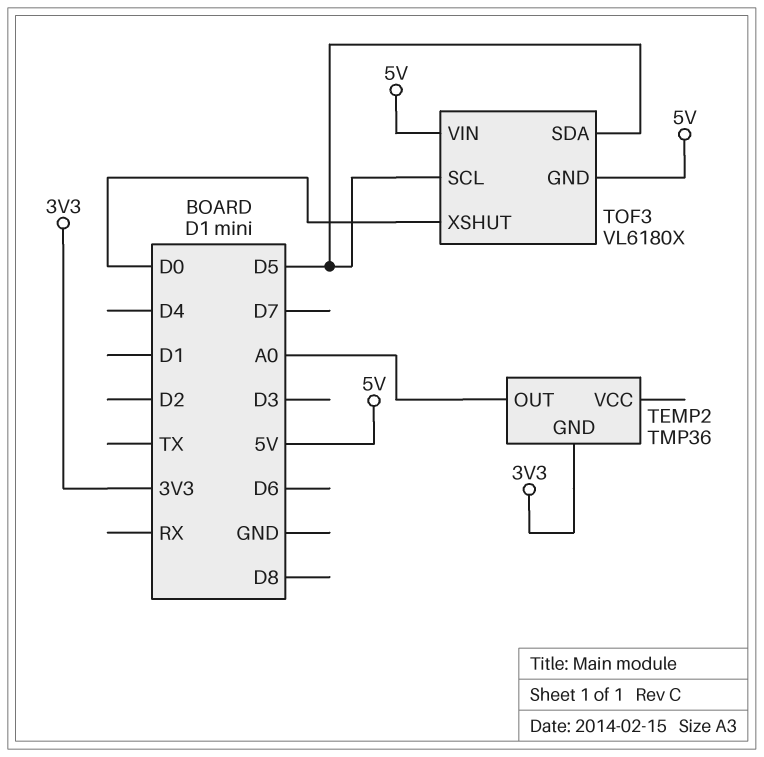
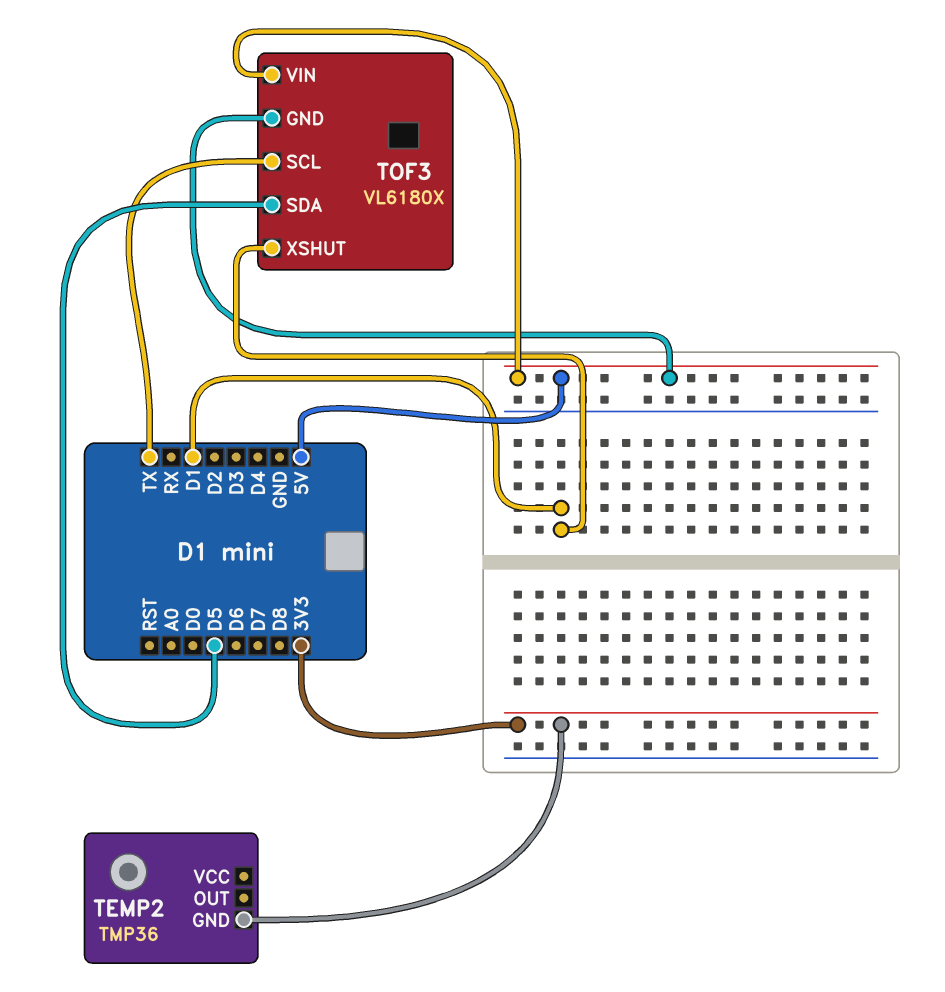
TEMP2 pin OUT: A0 -> none
TOF3 pin SCL: D5 -> TX
TOF3 pin XSHUT: D0 -> D1

